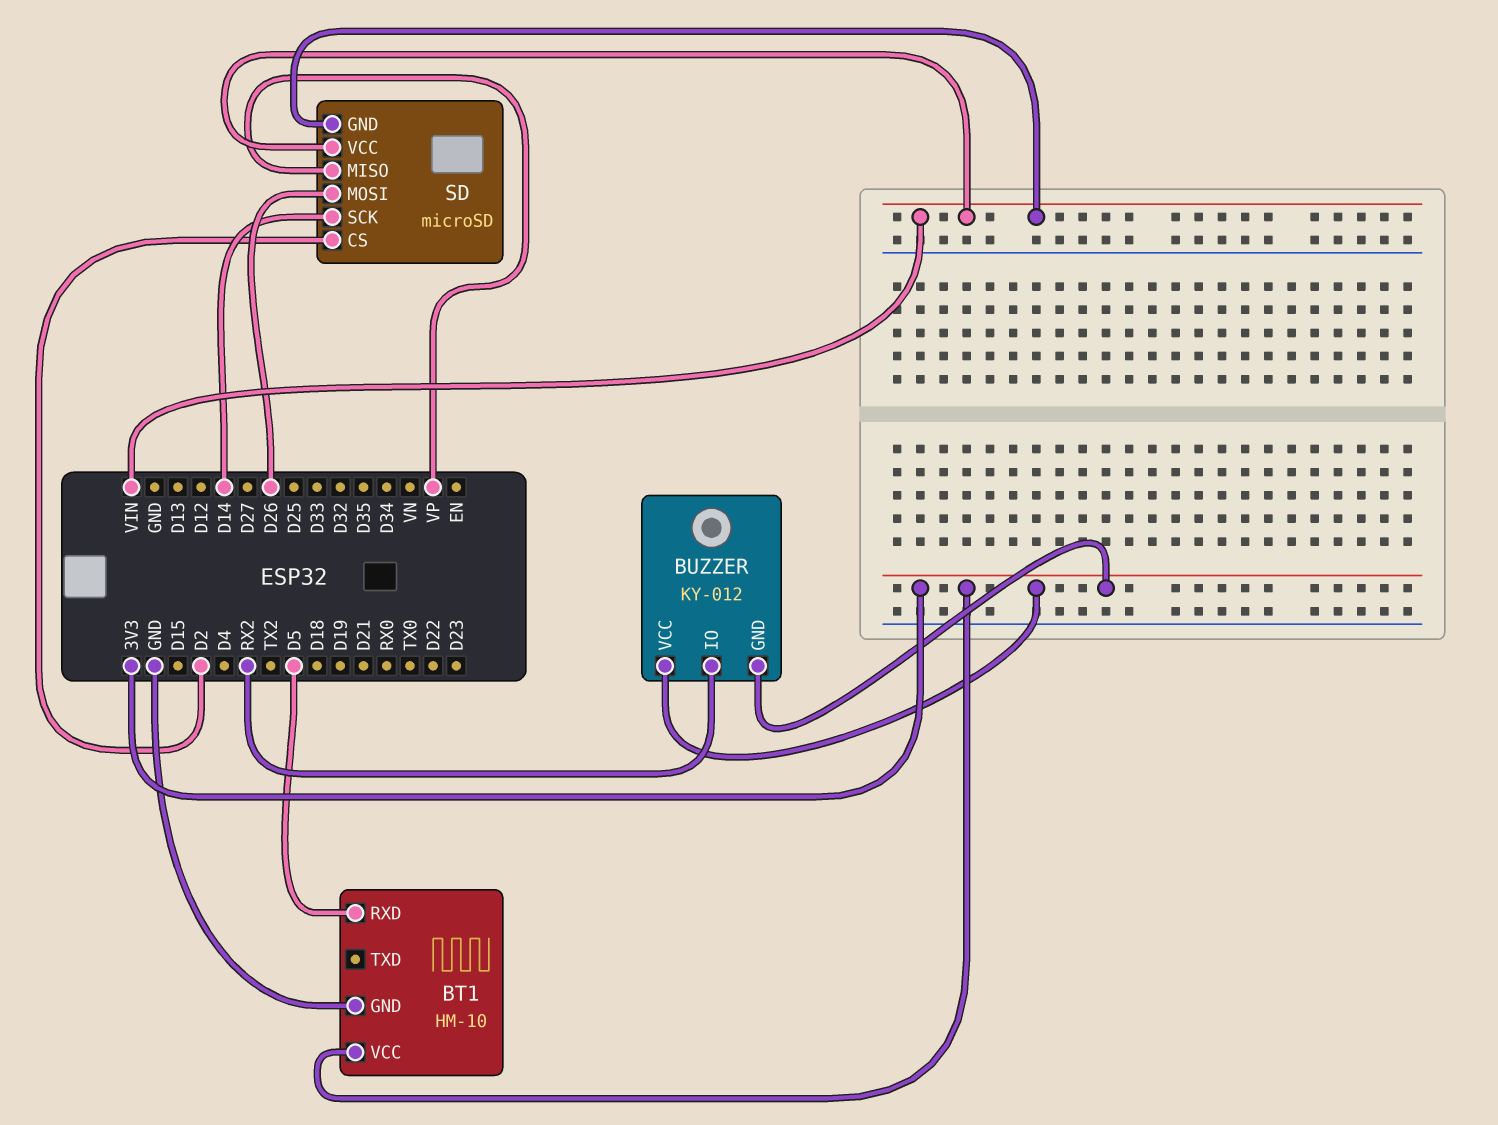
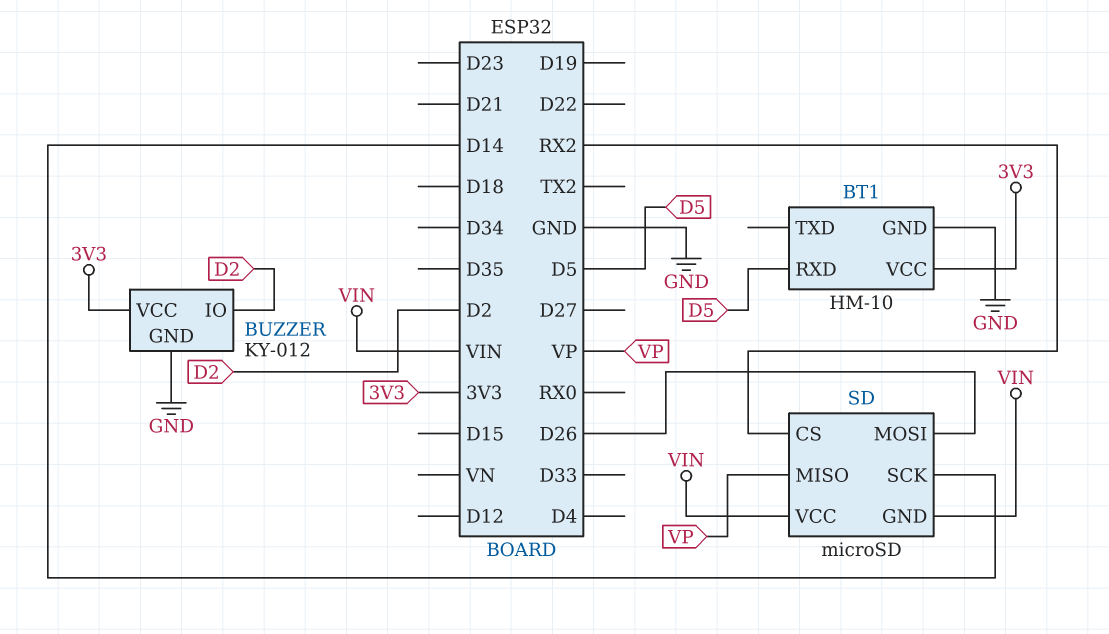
BUZZER pin GND: 3V3 -> GND
BUZZER pin IO: RX2 -> D2
SD pin CS: D2 -> RX2

